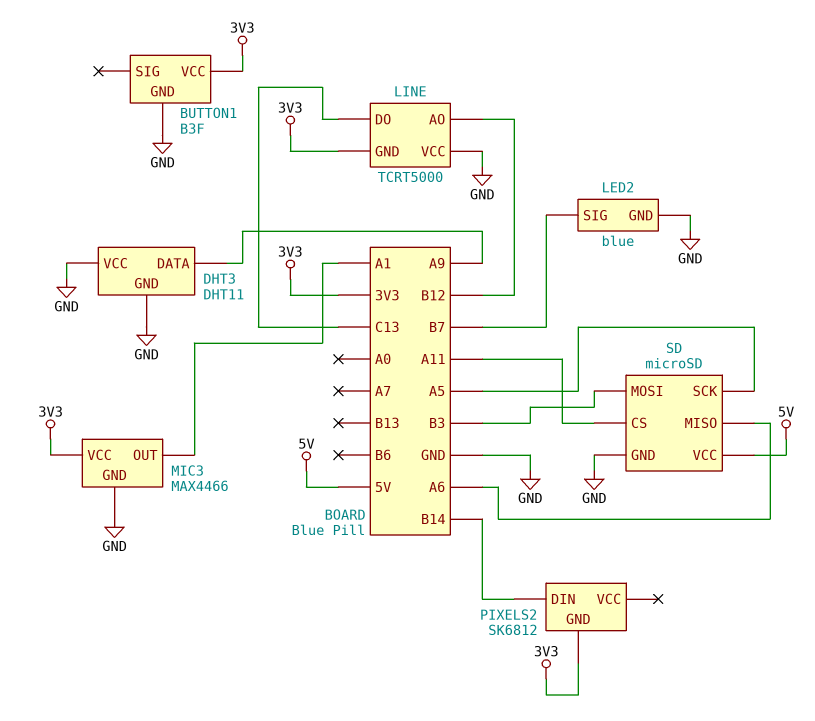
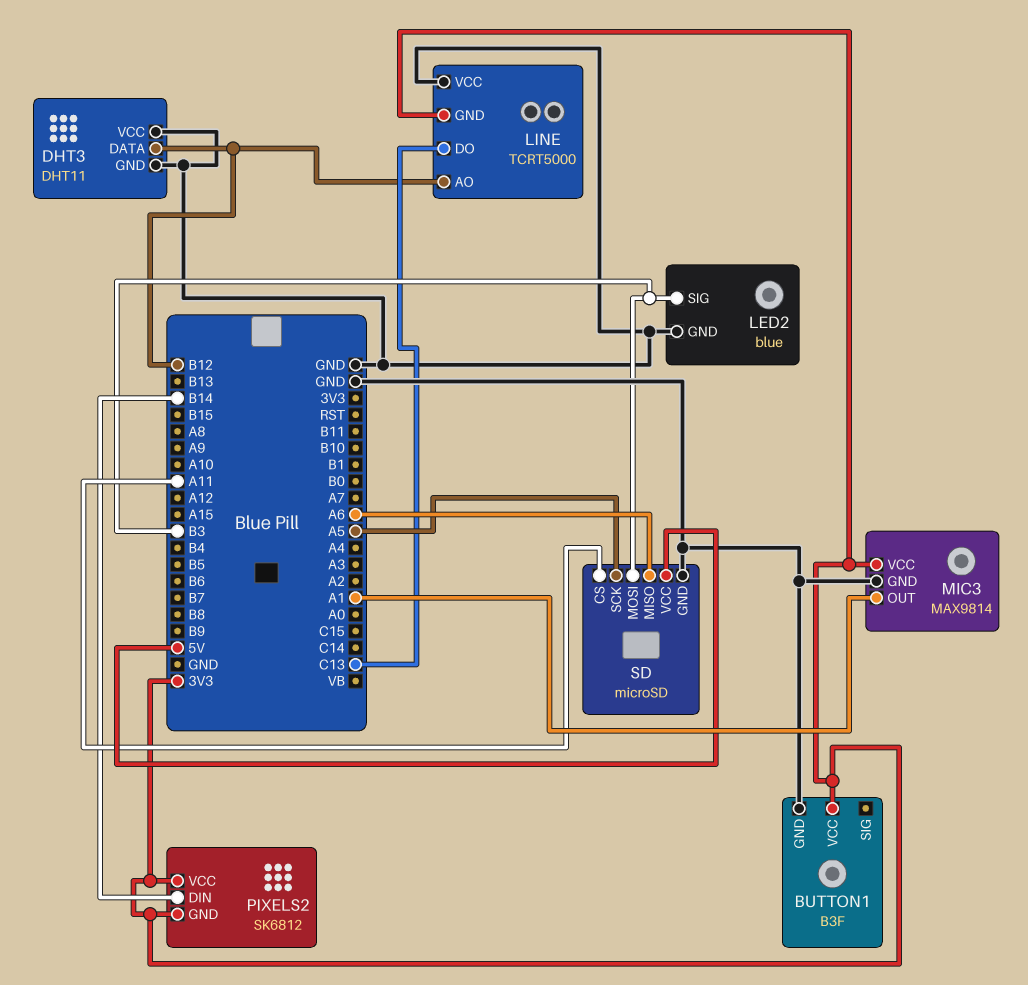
DHT3 pin DATA: A9 -> B12
LED2 pin SIG: B7 -> B3
MIC3: MAX4466 -> MAX9814
PIXELS2 pin VCC: none -> 3V3

